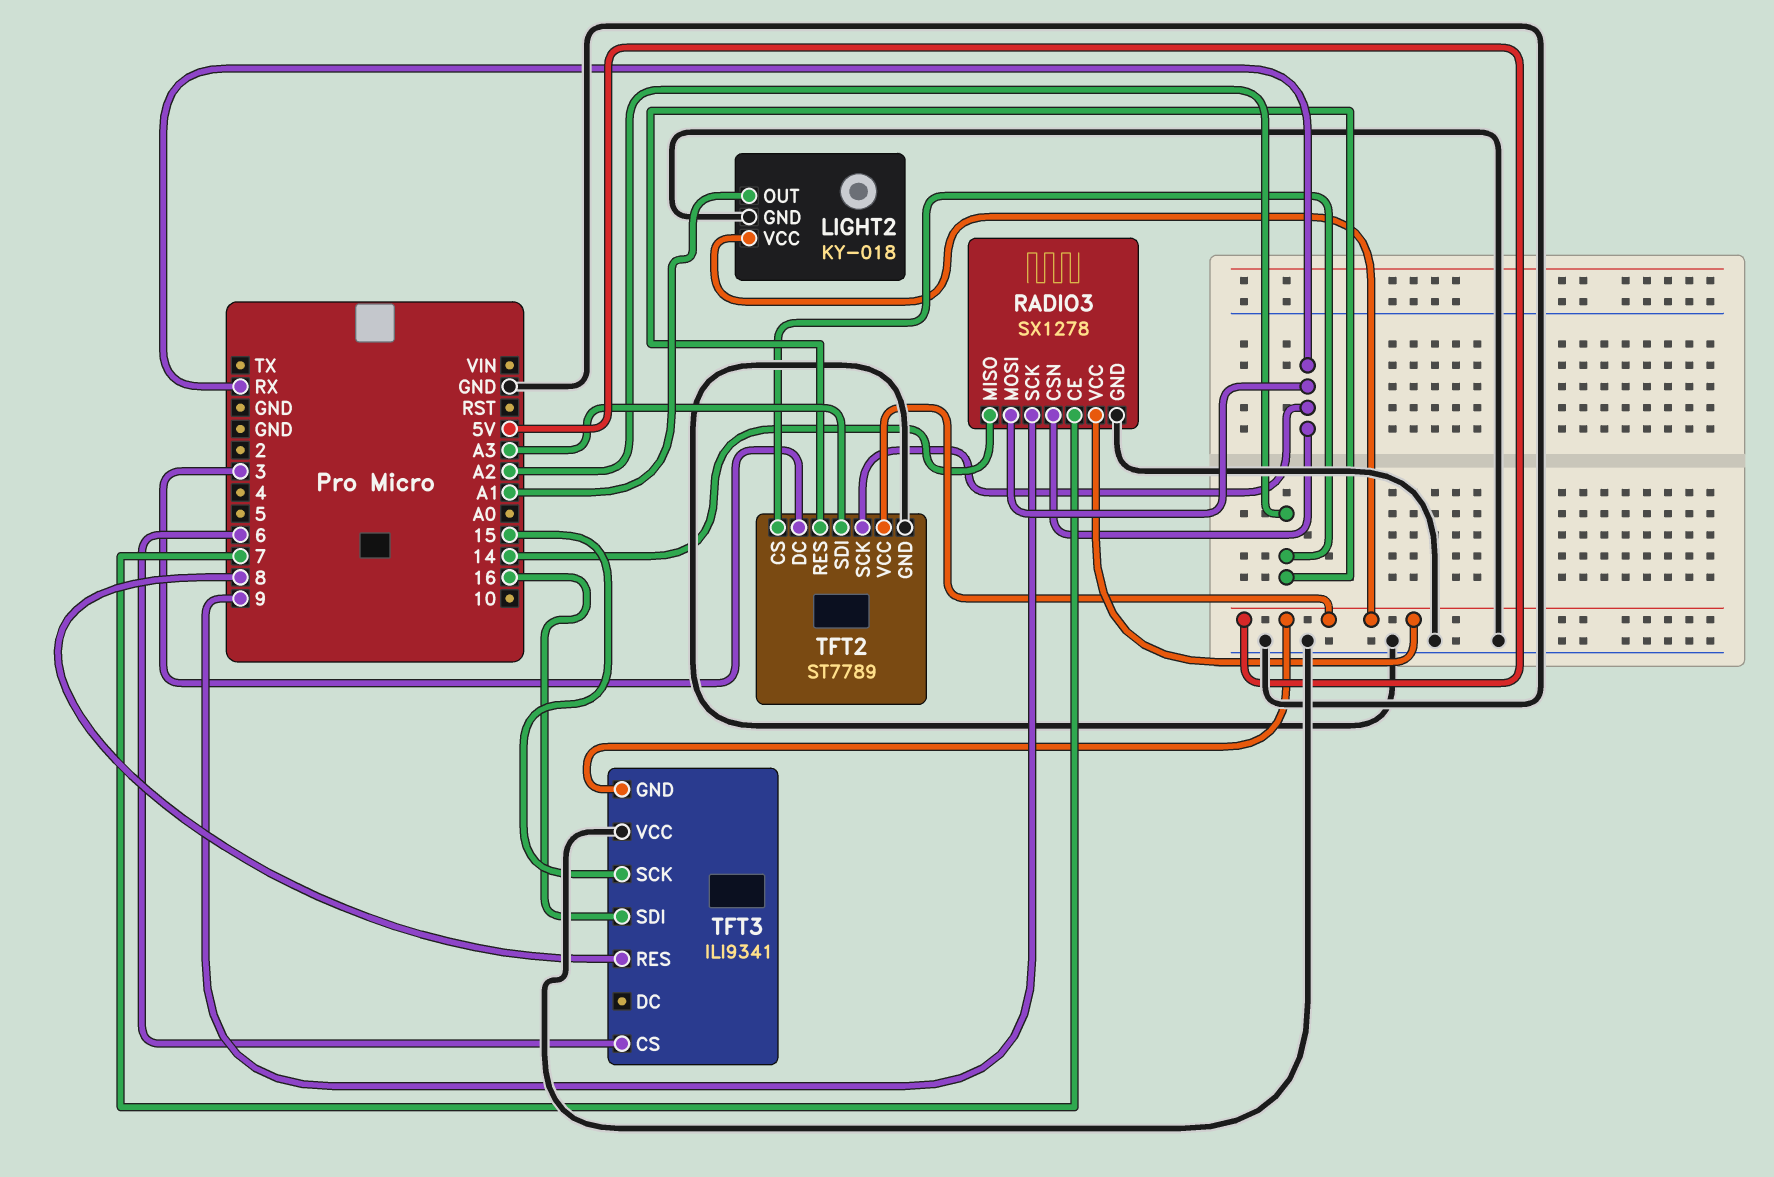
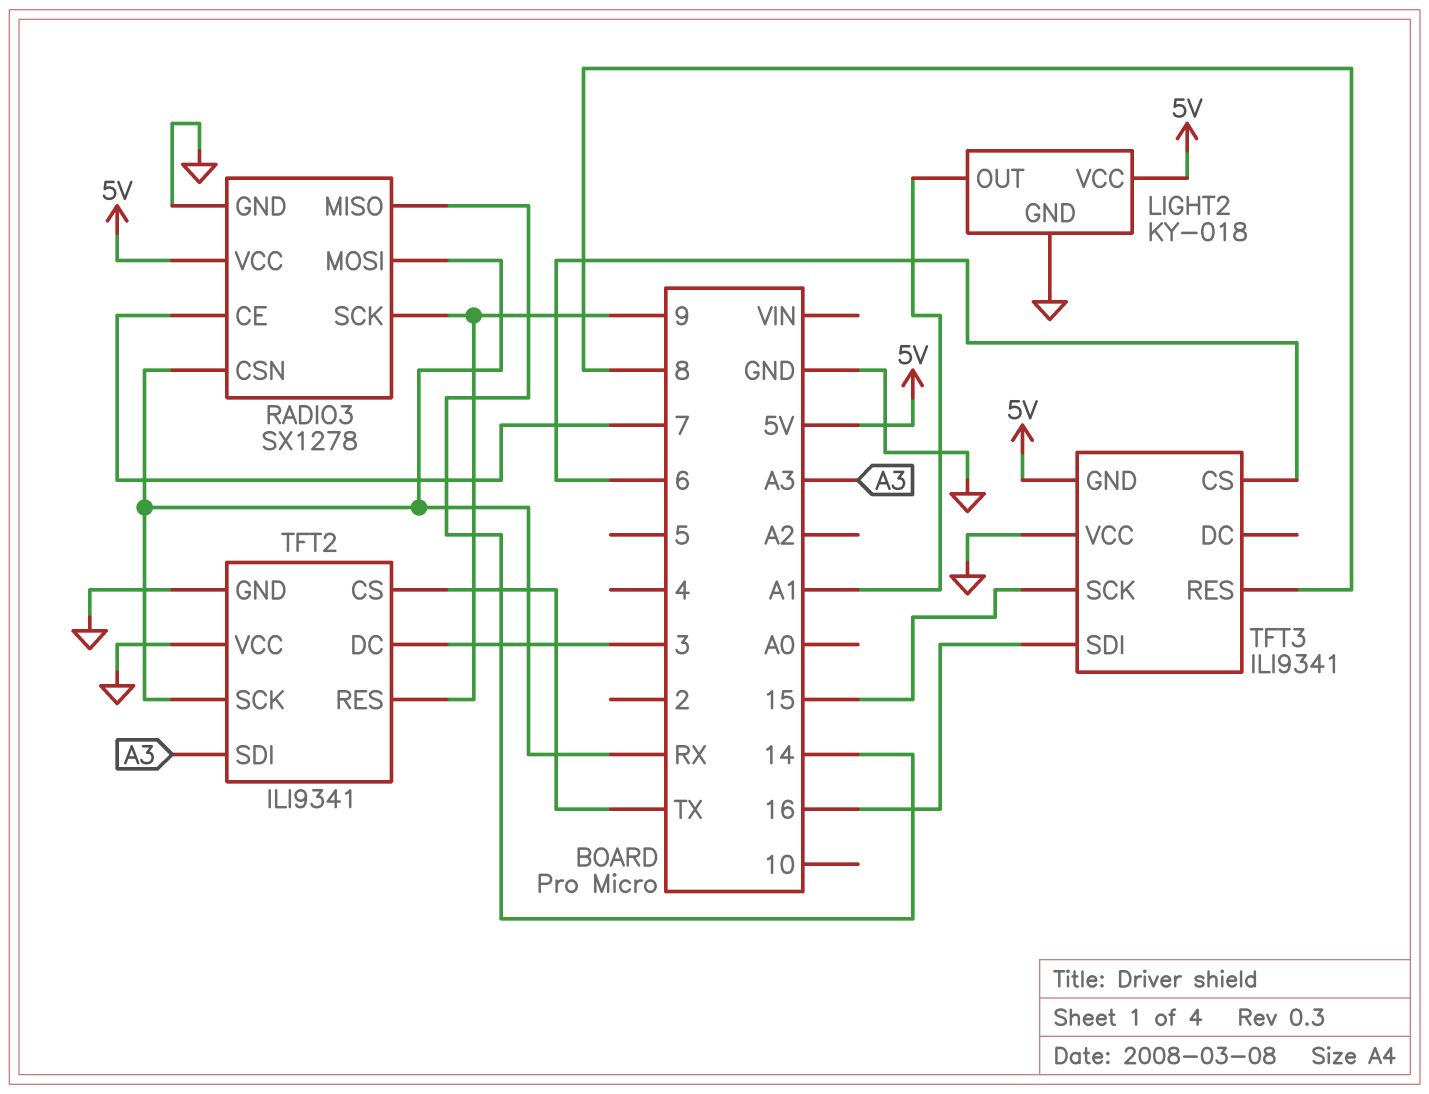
TFT2: ST7789 -> ILI9341
TFT2 pin CS: A2 -> TX
TFT2 pin RES: A2 -> 9
TFT2 pin VCC: 5V -> GND

